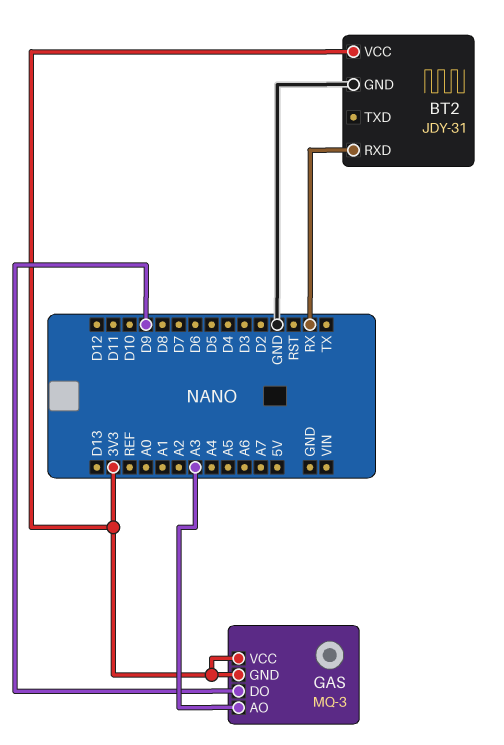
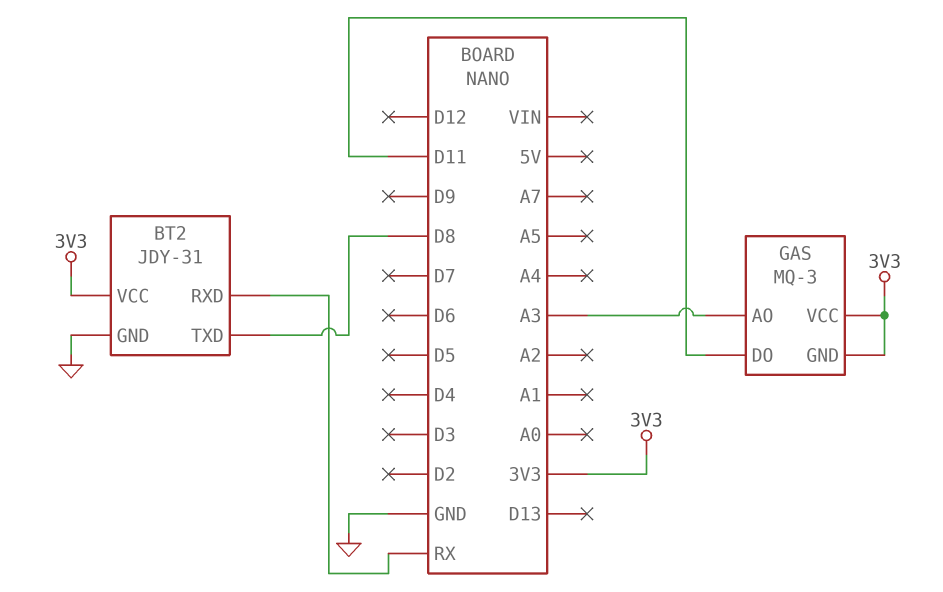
BT2 pin TXD: none -> D8
GAS pin DO: D9 -> D11

